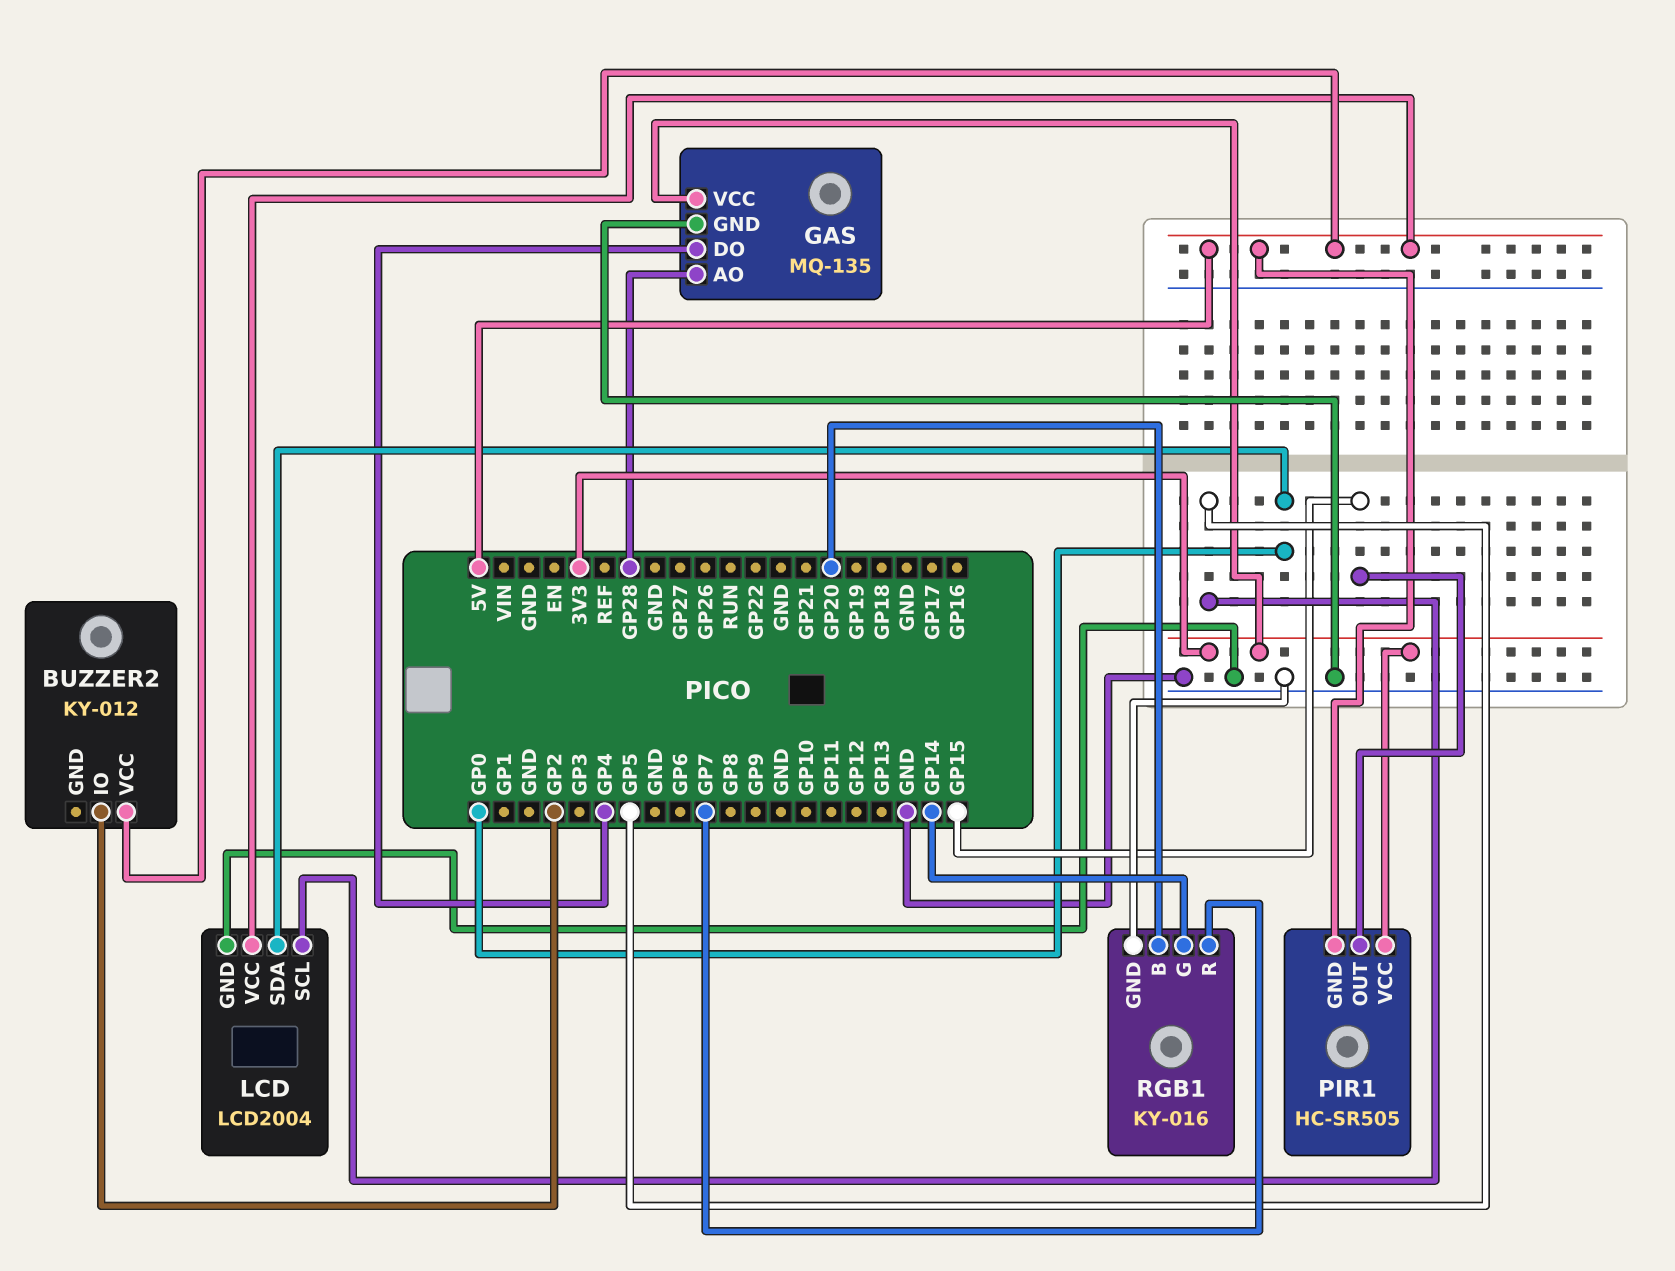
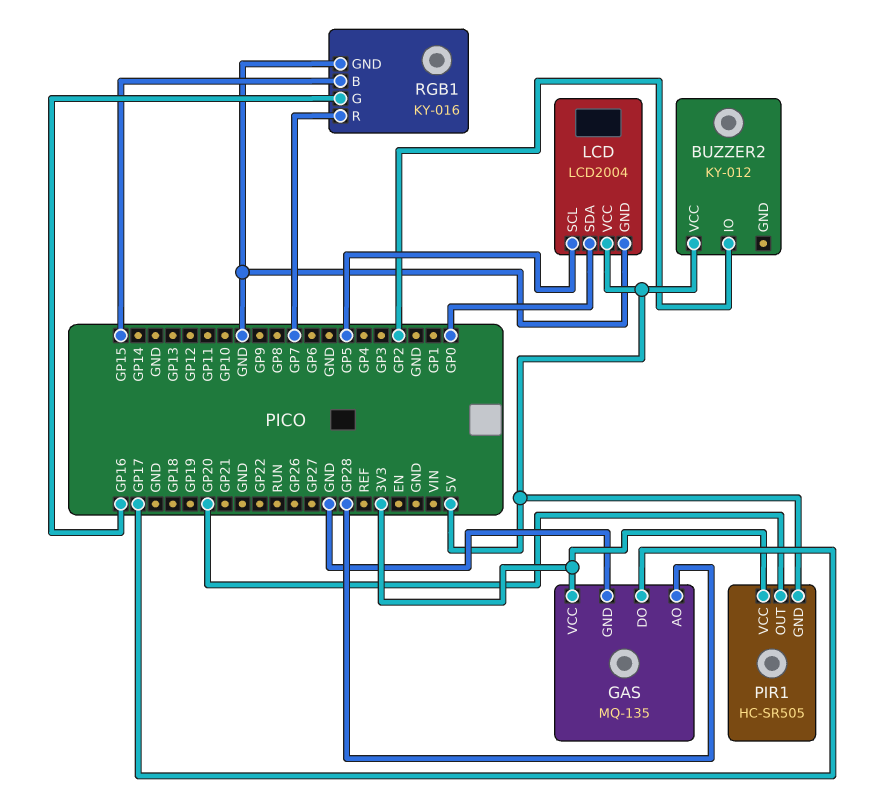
GAS pin DO: GP4 -> GP17
PIR1 pin OUT: GP15 -> GP20
RGB1 pin B: GP20 -> GP15
RGB1 pin G: GP14 -> GP16

